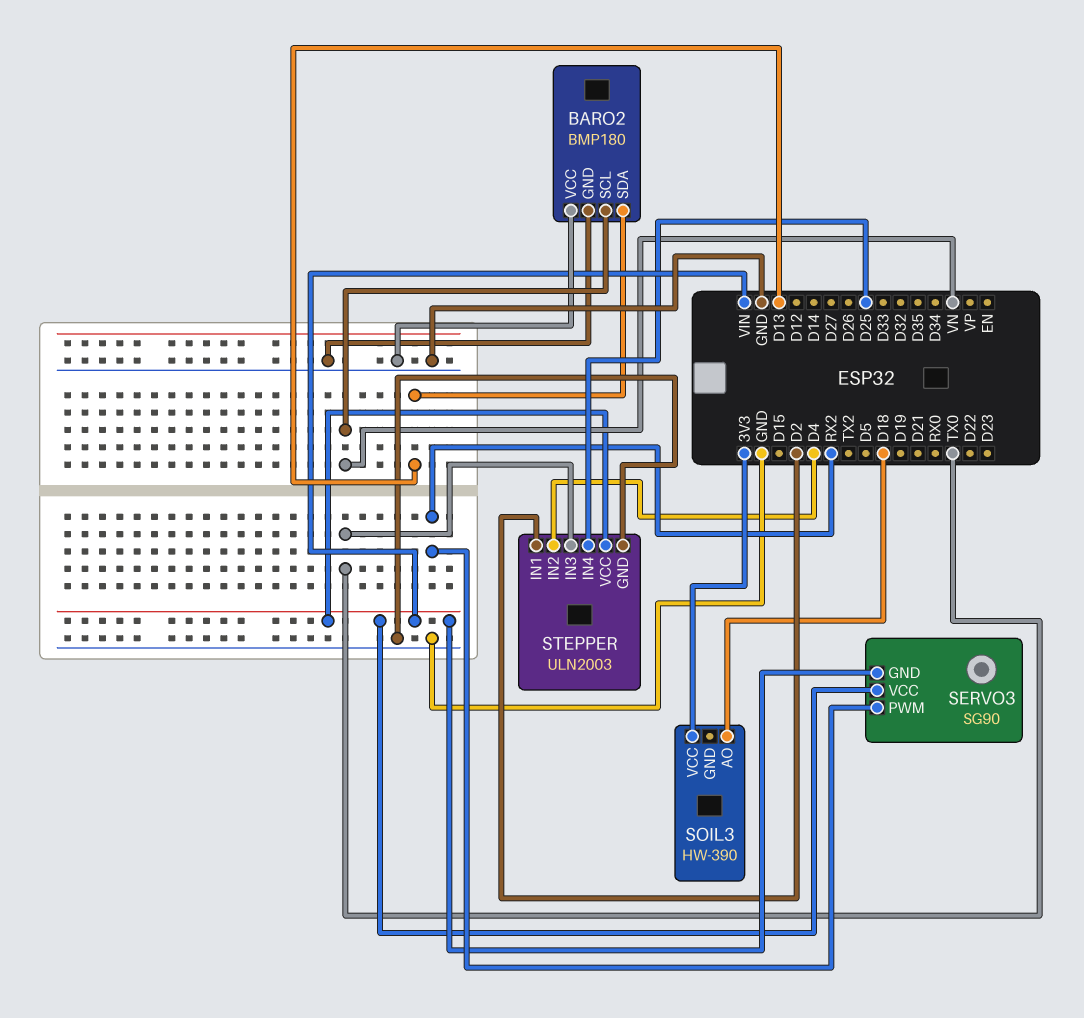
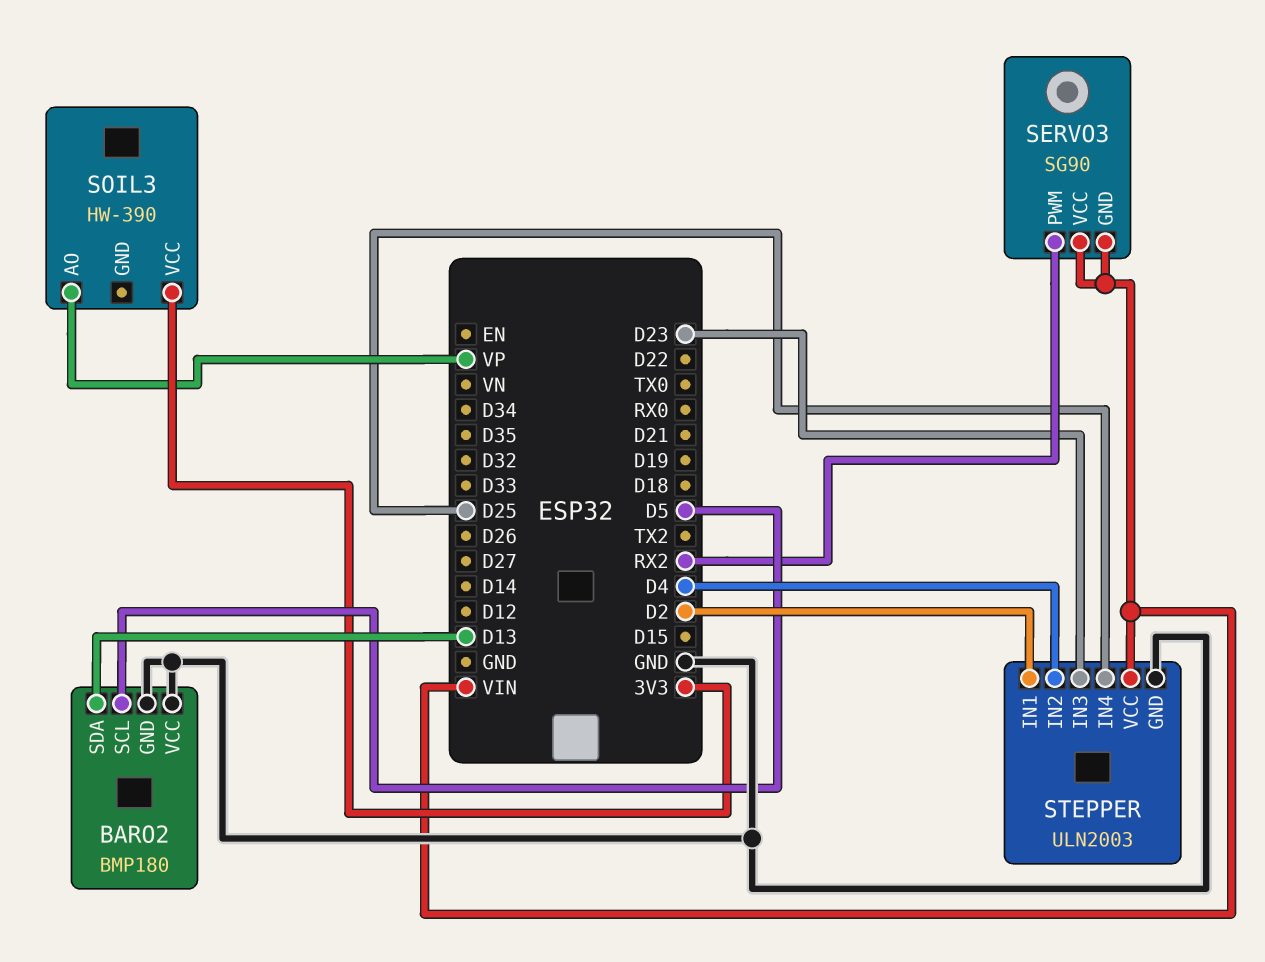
BARO2 pin SCL: VN -> D5
SOIL3 pin AO: D18 -> VP
STEPPER pin IN3: TX0 -> D23

